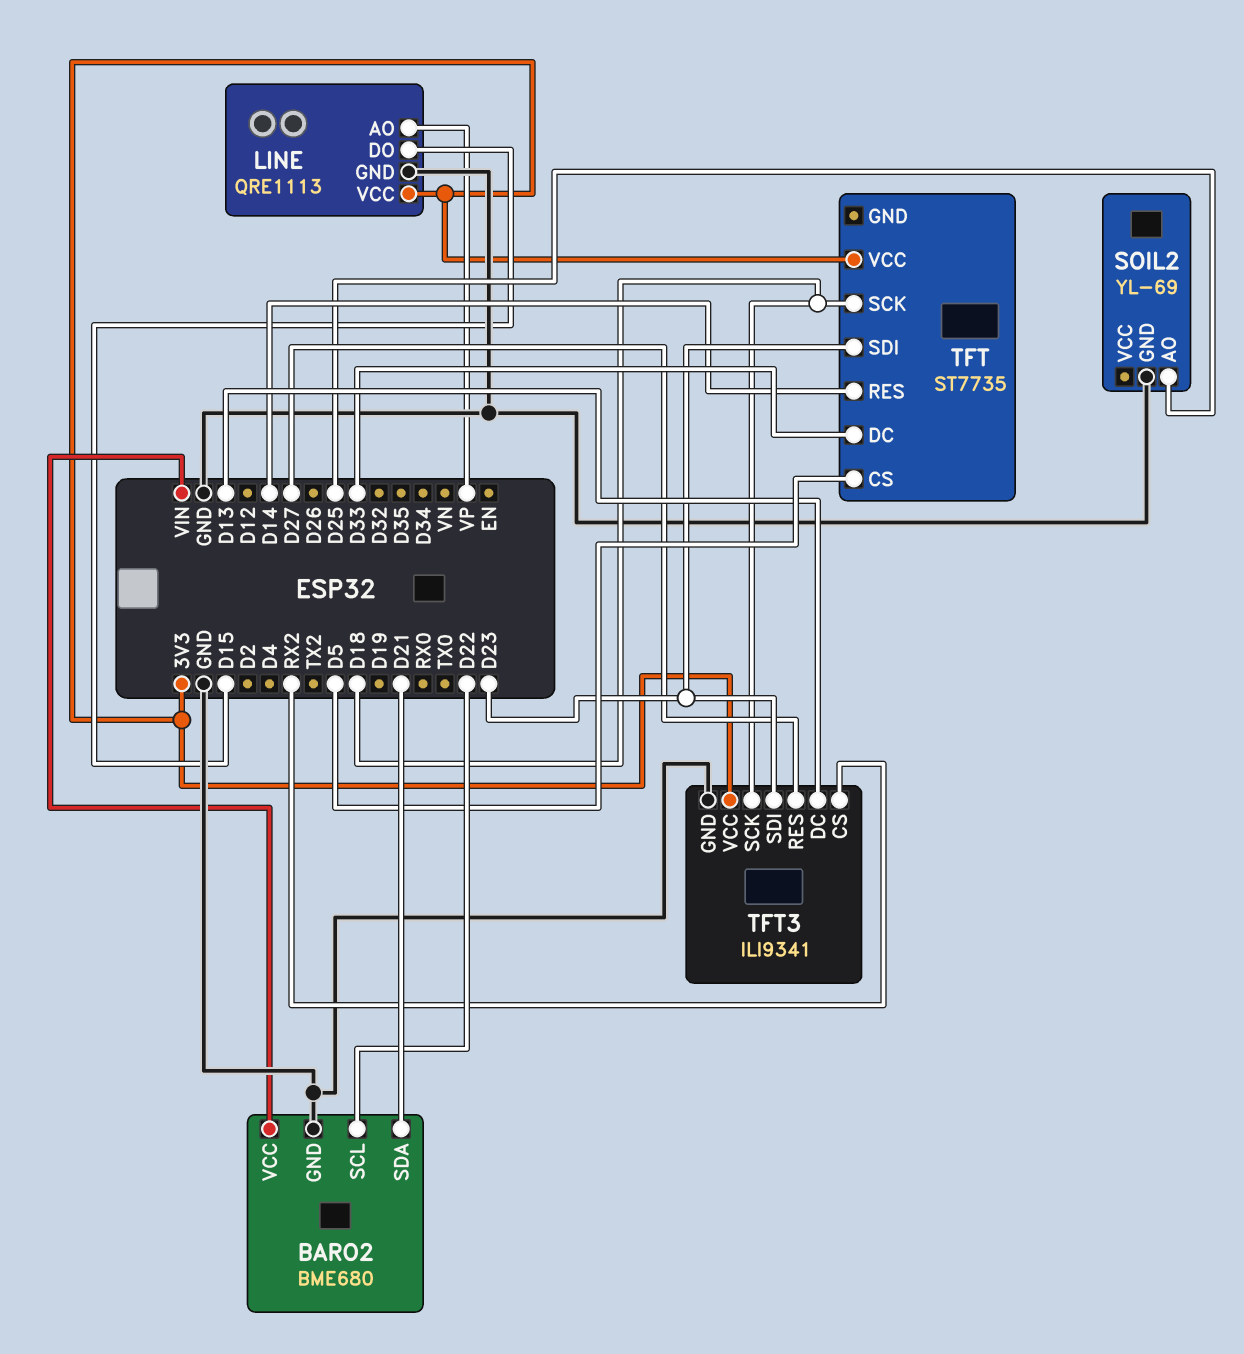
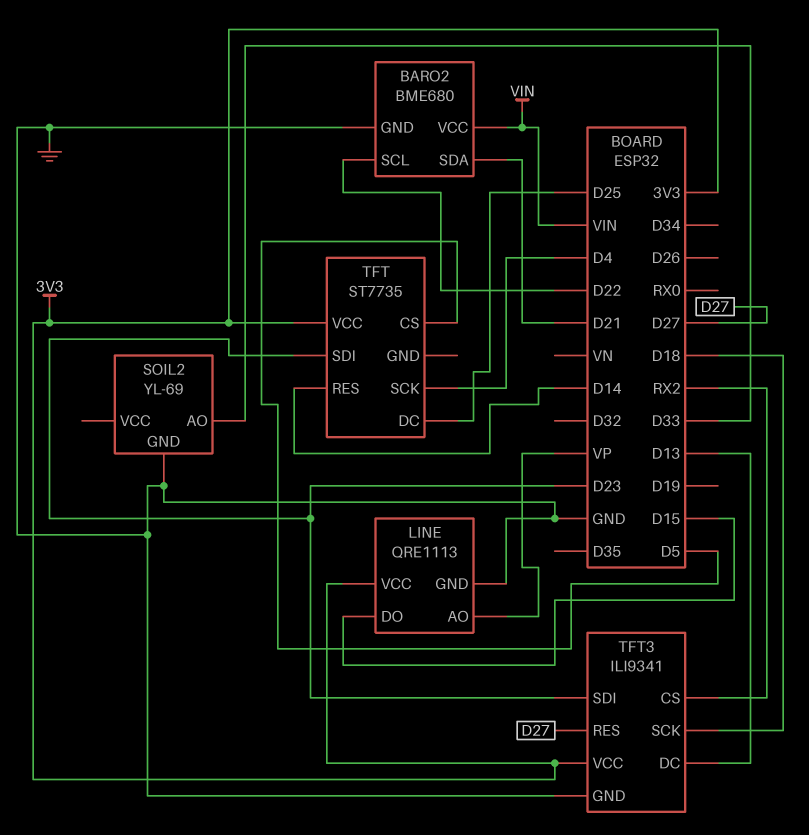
SOIL2 pin AO: D25 -> D33
TFT pin DC: D33 -> D25
TFT pin SCK: D18 -> D4

